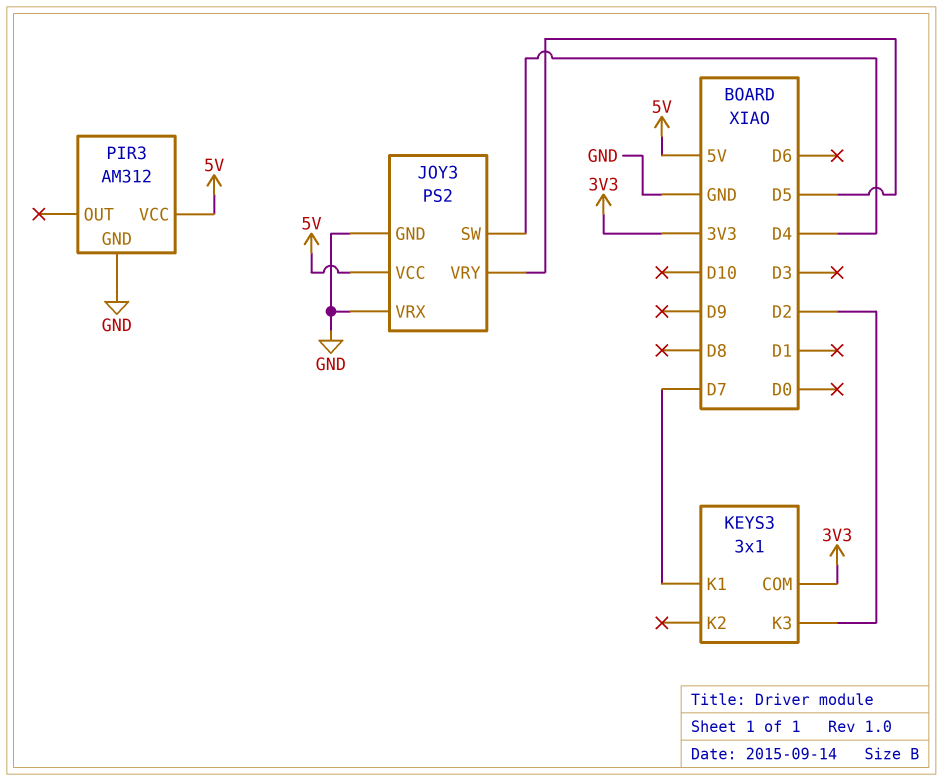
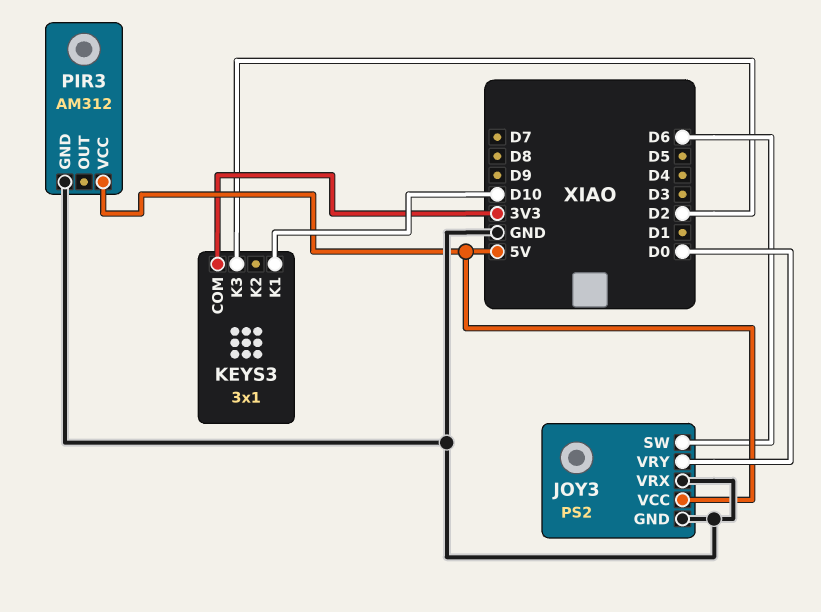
JOY3 pin SW: D4 -> D6
JOY3 pin VRY: D5 -> D0
KEYS3 pin K1: D7 -> D10

